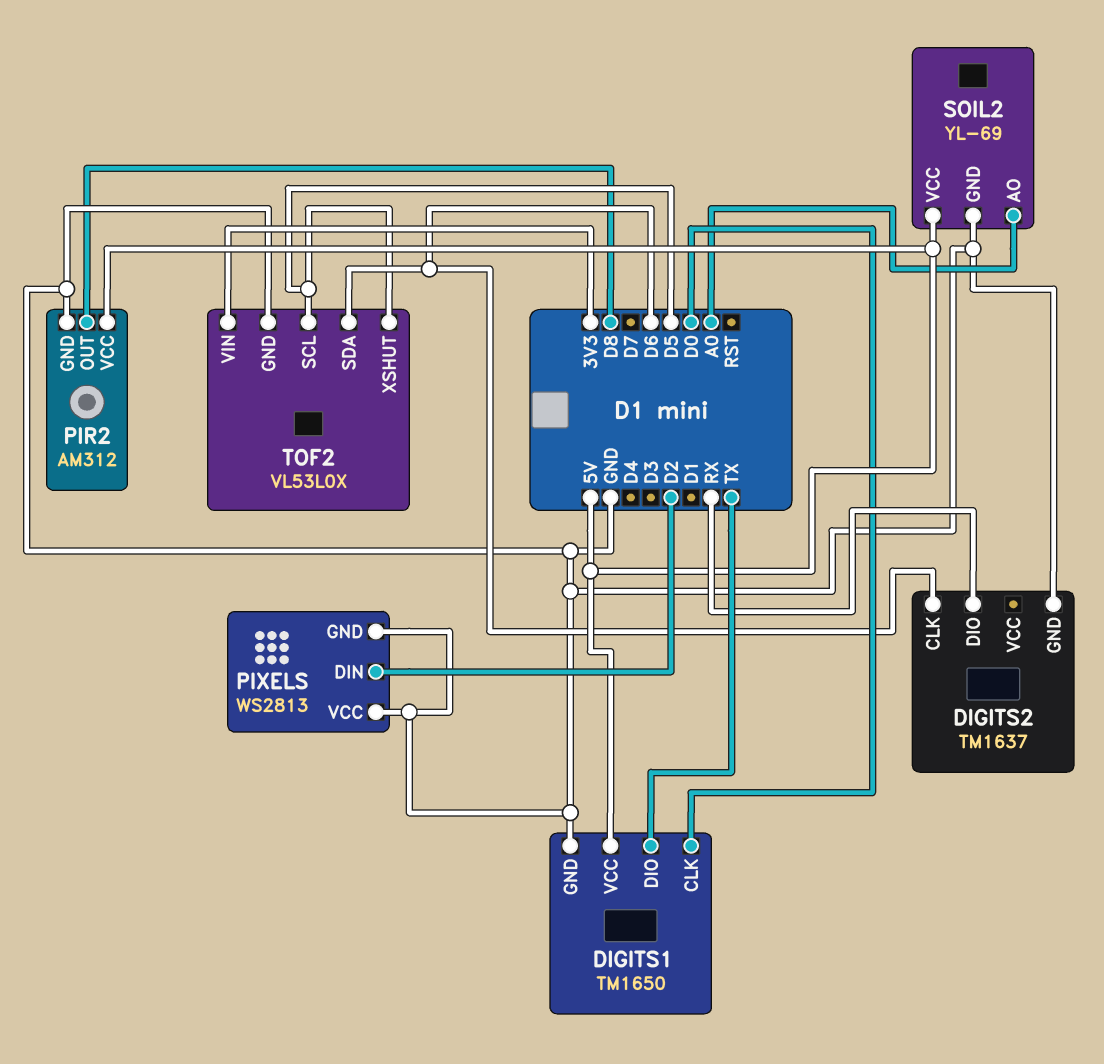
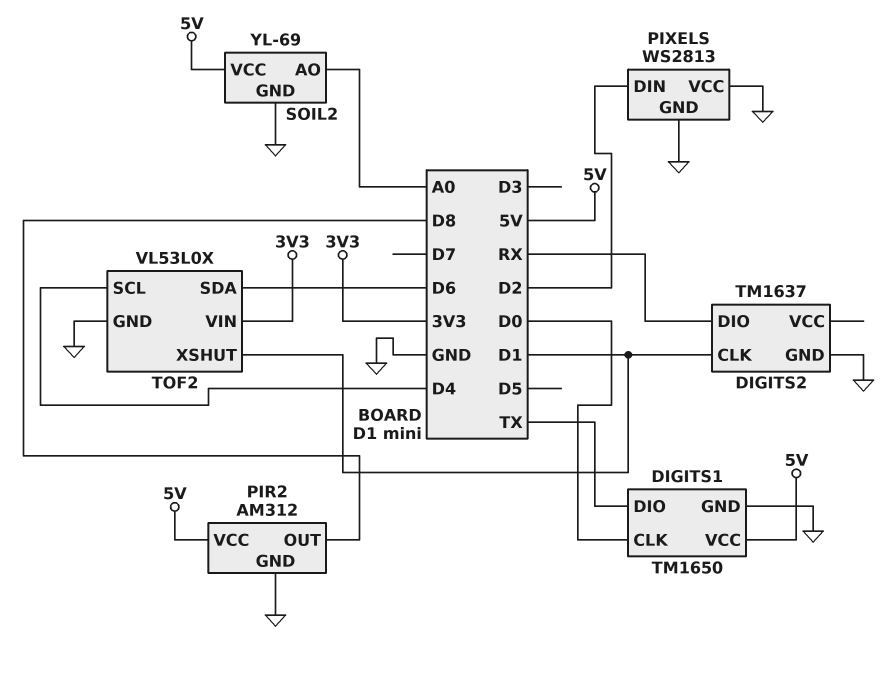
DIGITS2 pin CLK: D6 -> D1
TOF2 pin SCL: D5 -> D4
TOF2 pin XSHUT: D5 -> D1

